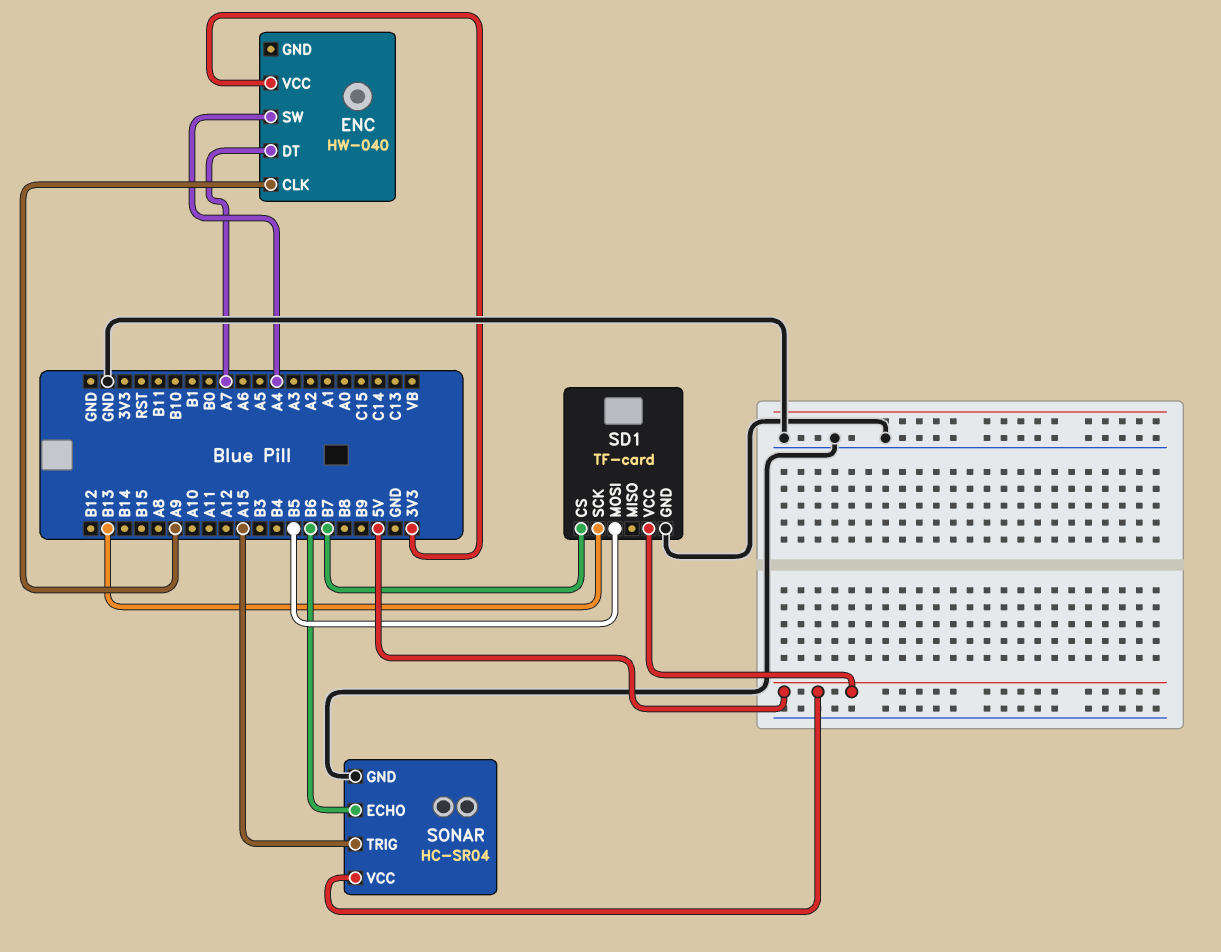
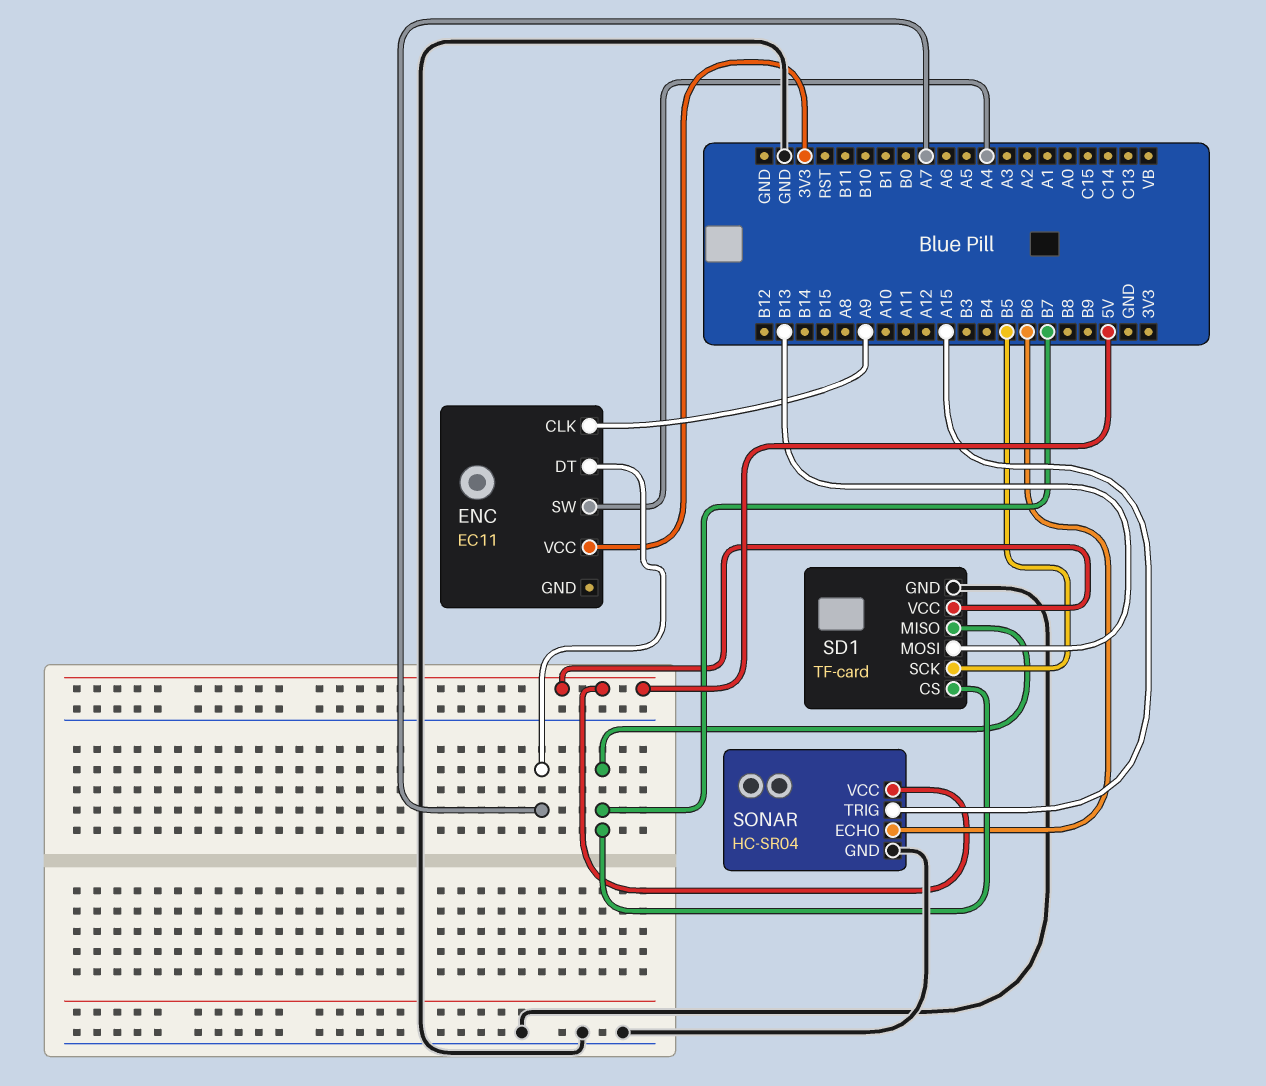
ENC: HW-040 -> EC11
SD1 pin MISO: none -> B7
SD1 pin MOSI: B5 -> B13
SD1 pin SCK: B13 -> B5

